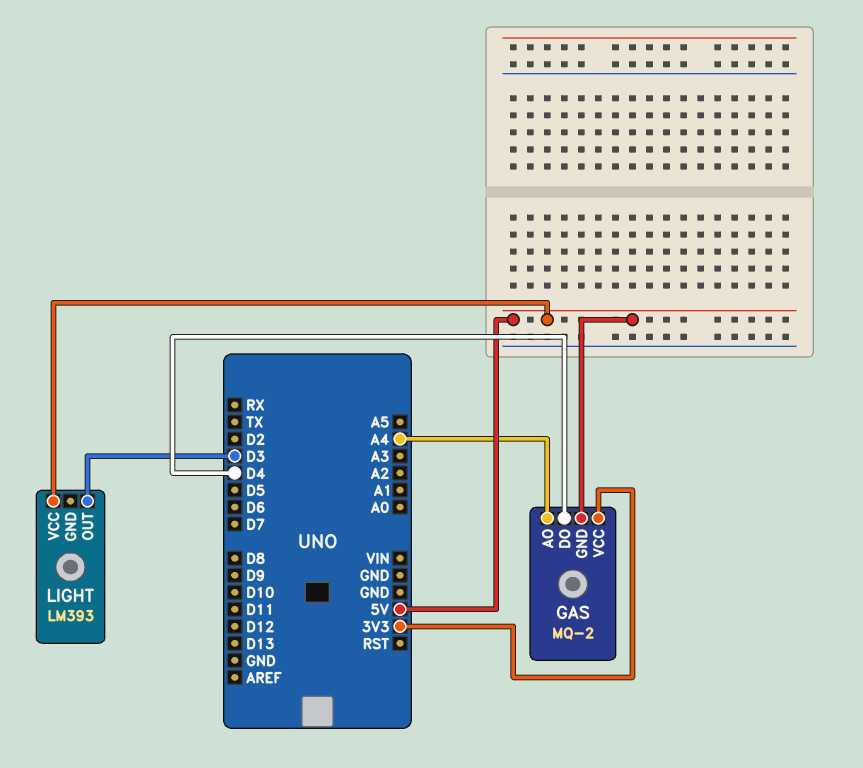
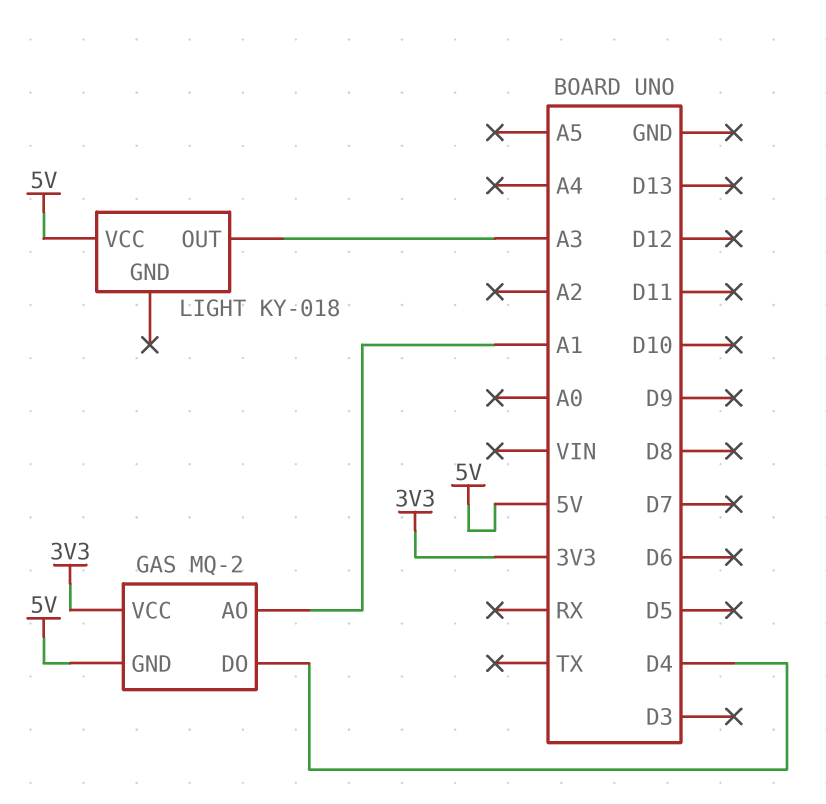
GAS pin AO: A4 -> A1
LIGHT: LM393 -> KY-018
LIGHT pin OUT: D3 -> A3

